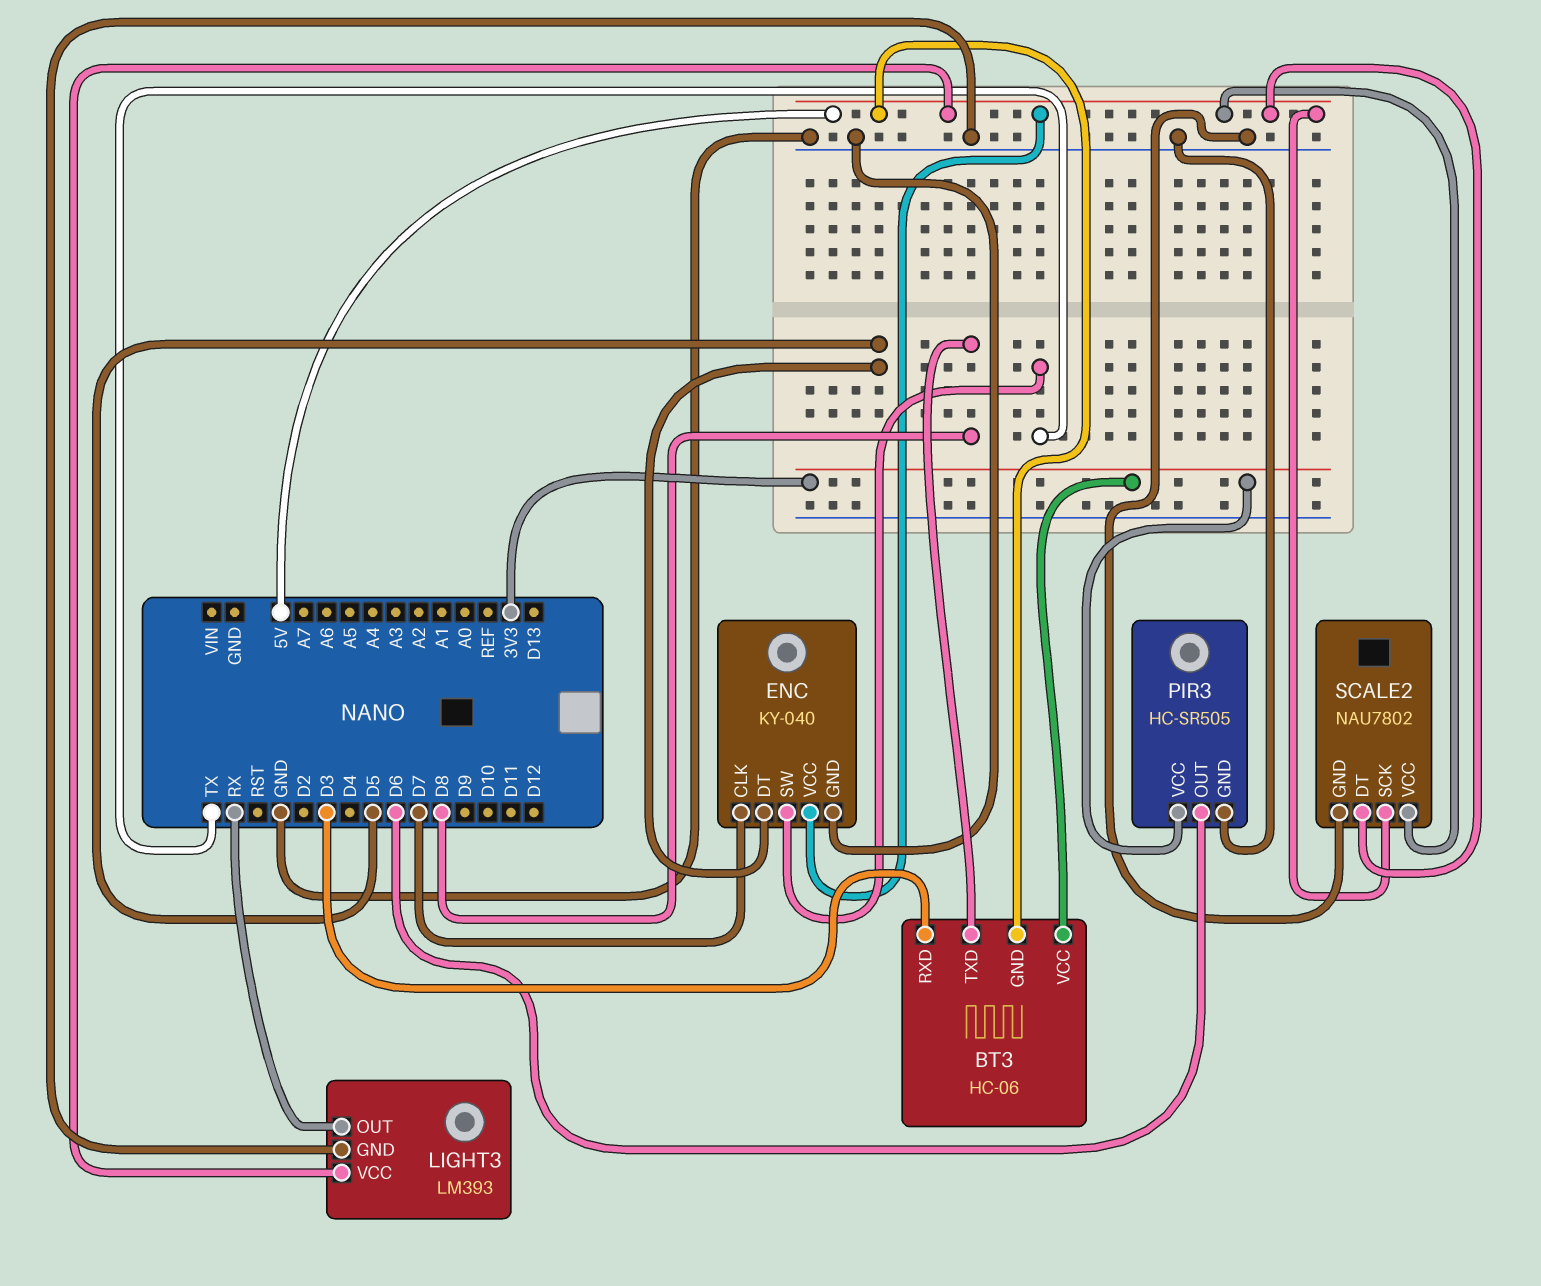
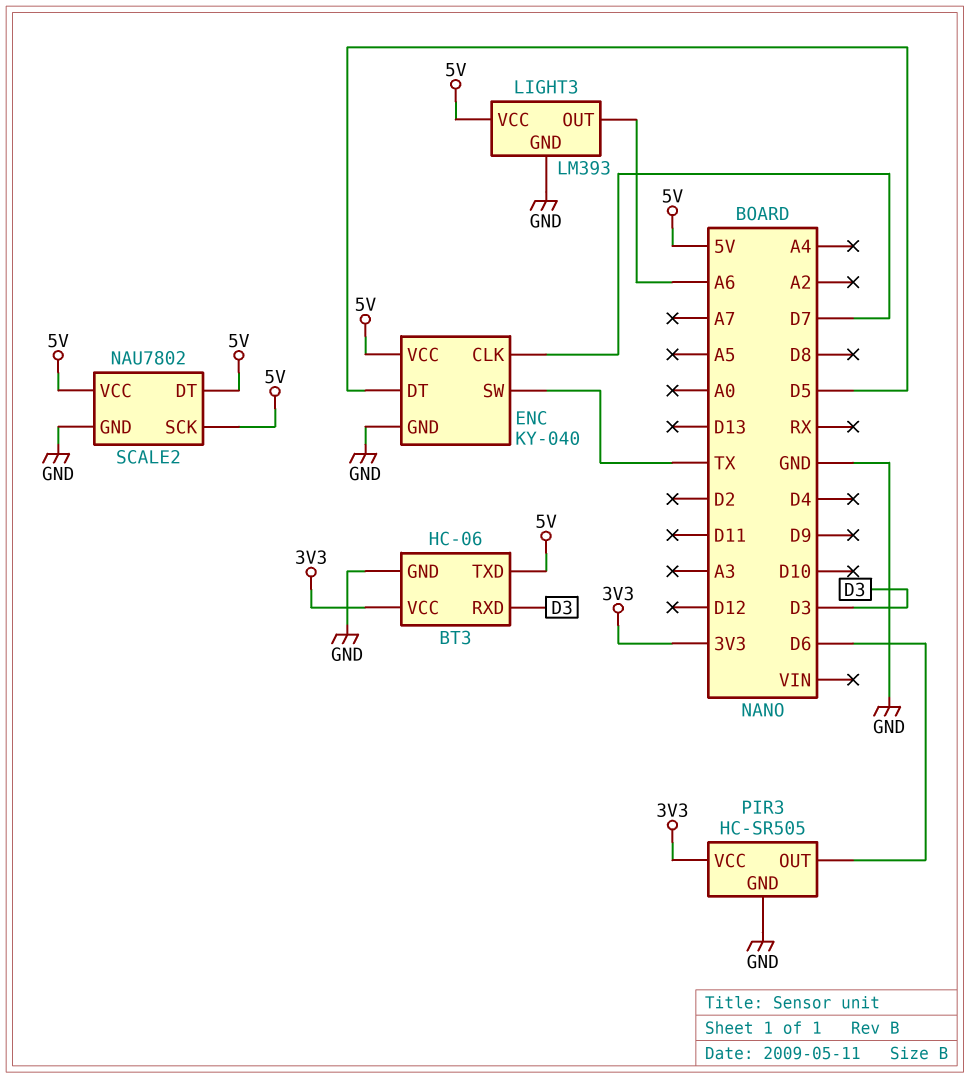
BT3 pin GND: 5V -> GND
BT3 pin TXD: D8 -> 5V
LIGHT3 pin OUT: RX -> A6

